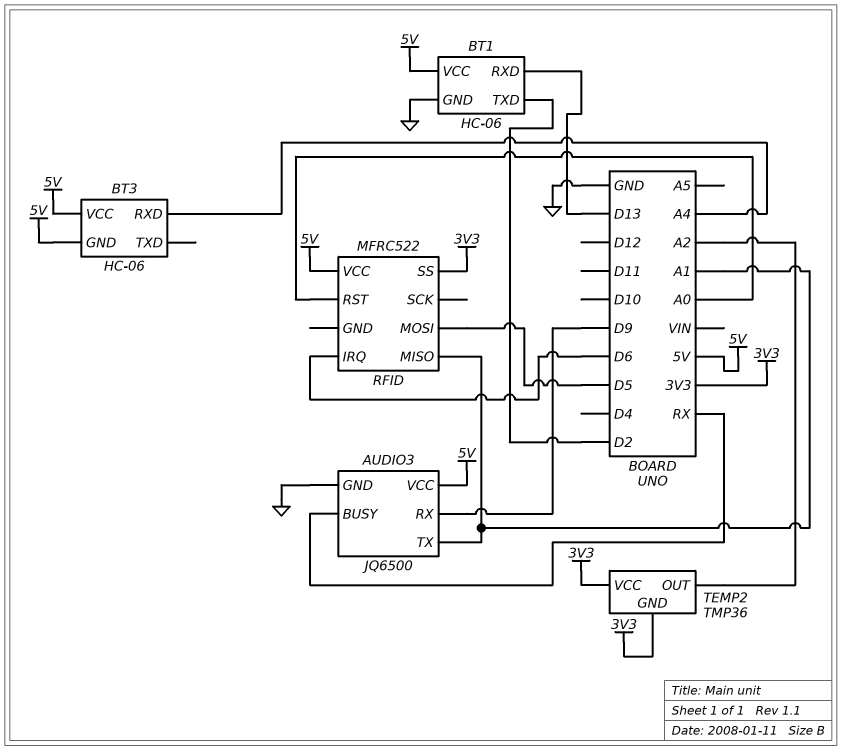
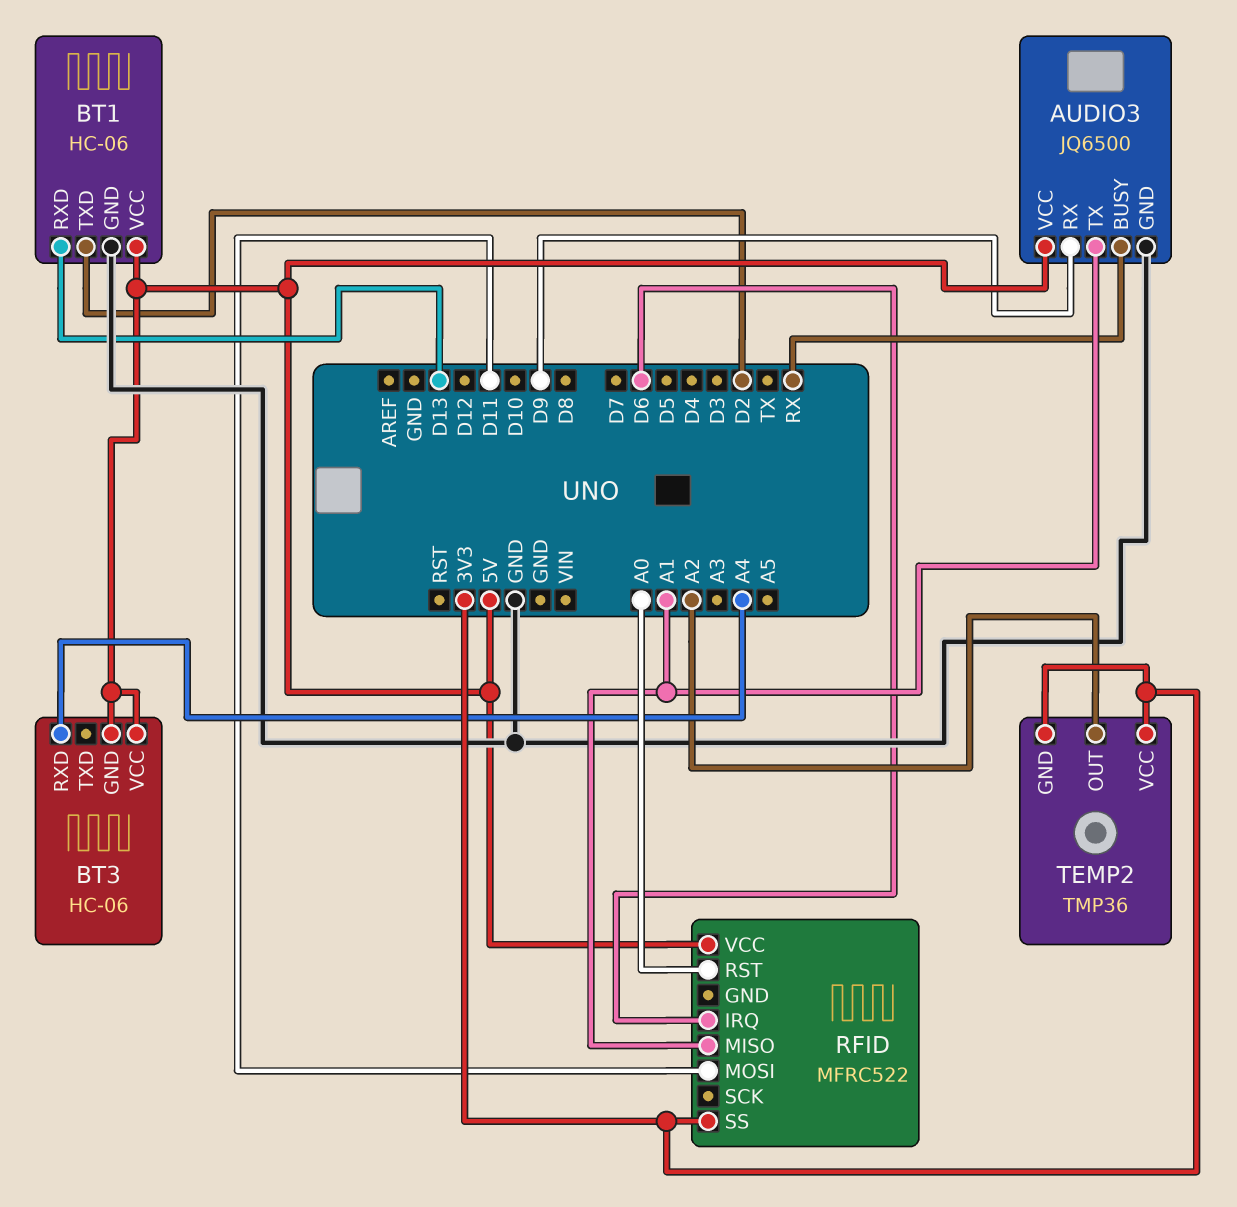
RFID pin MOSI: D5 -> D11

